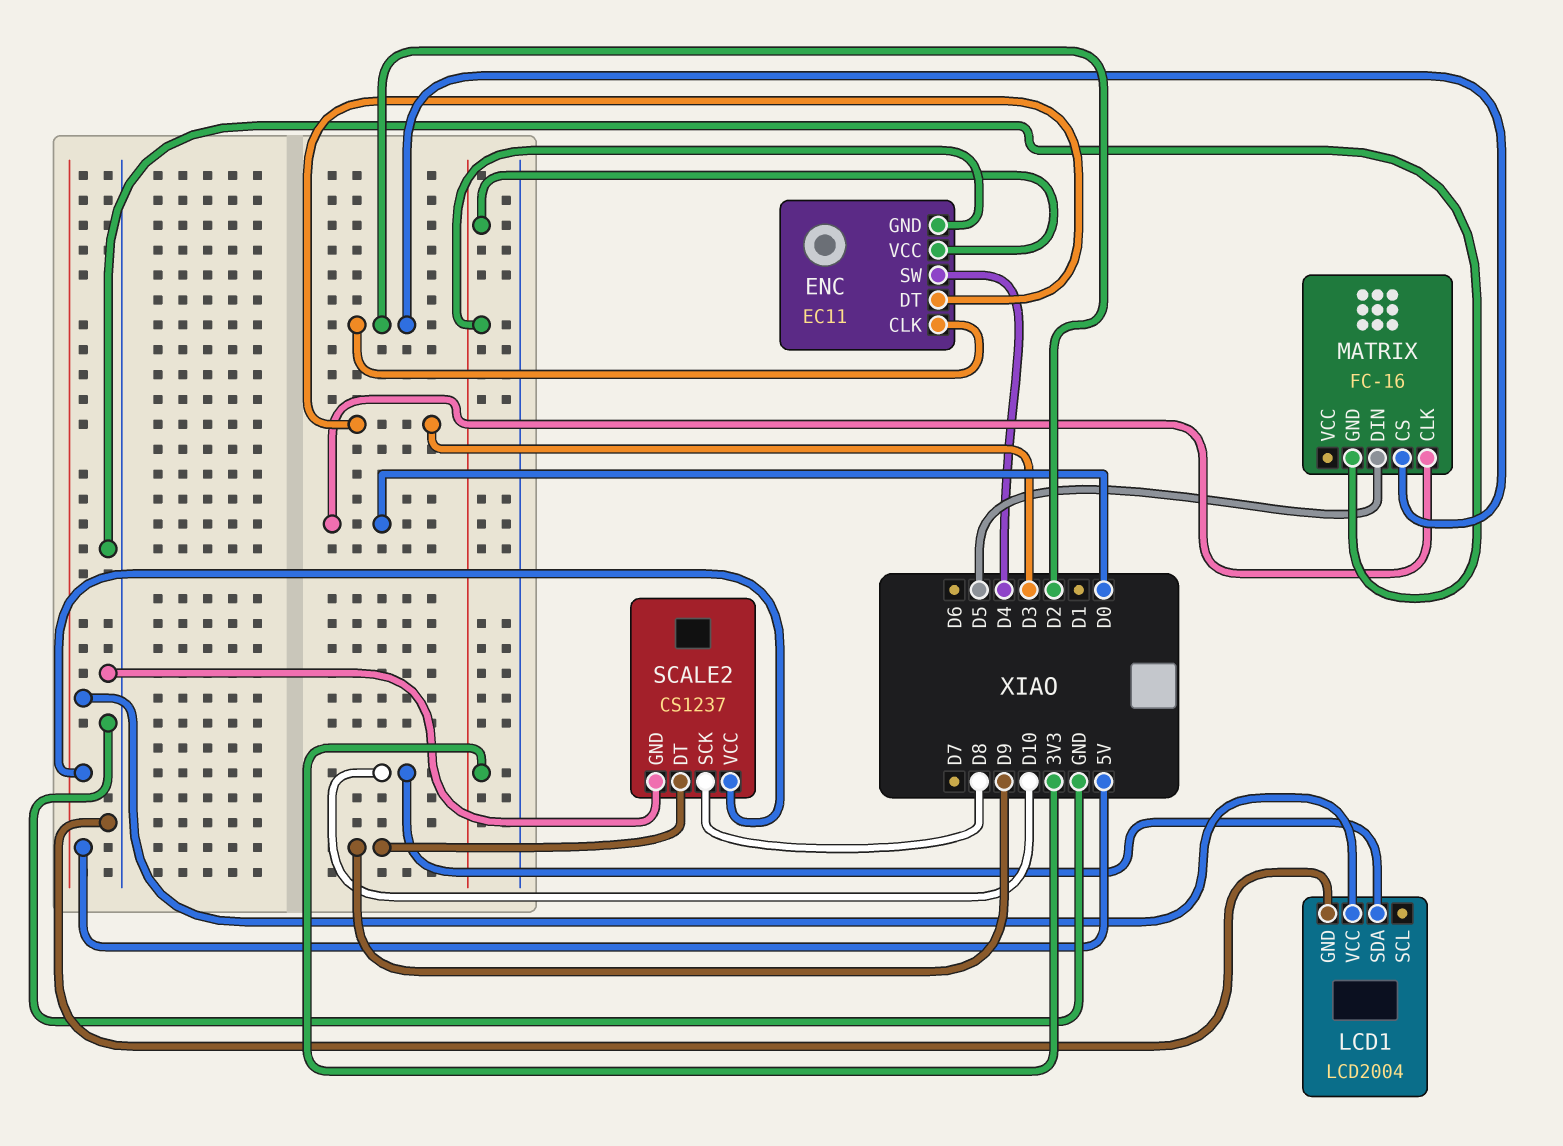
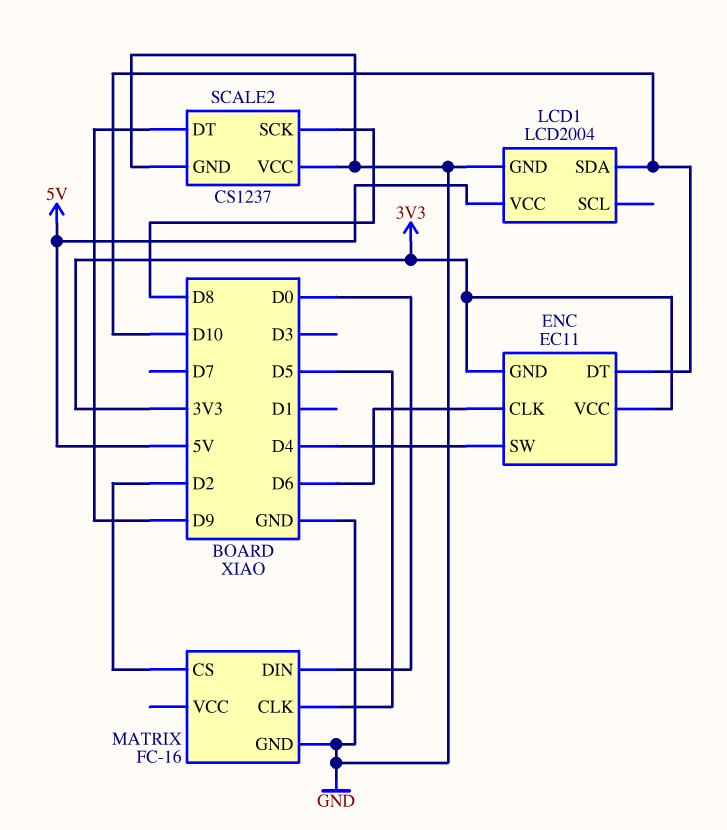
ENC pin CLK: D2 -> D6
ENC pin DT: D3 -> D10
MATRIX pin CLK: D0 -> D5
MATRIX pin DIN: D5 -> D0
SCALE2 pin VCC: 5V -> GND

